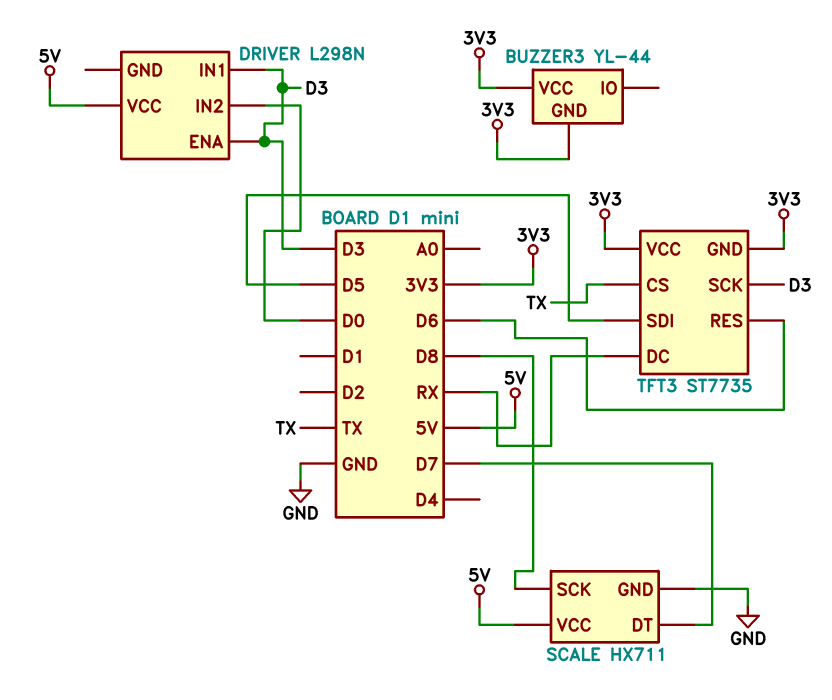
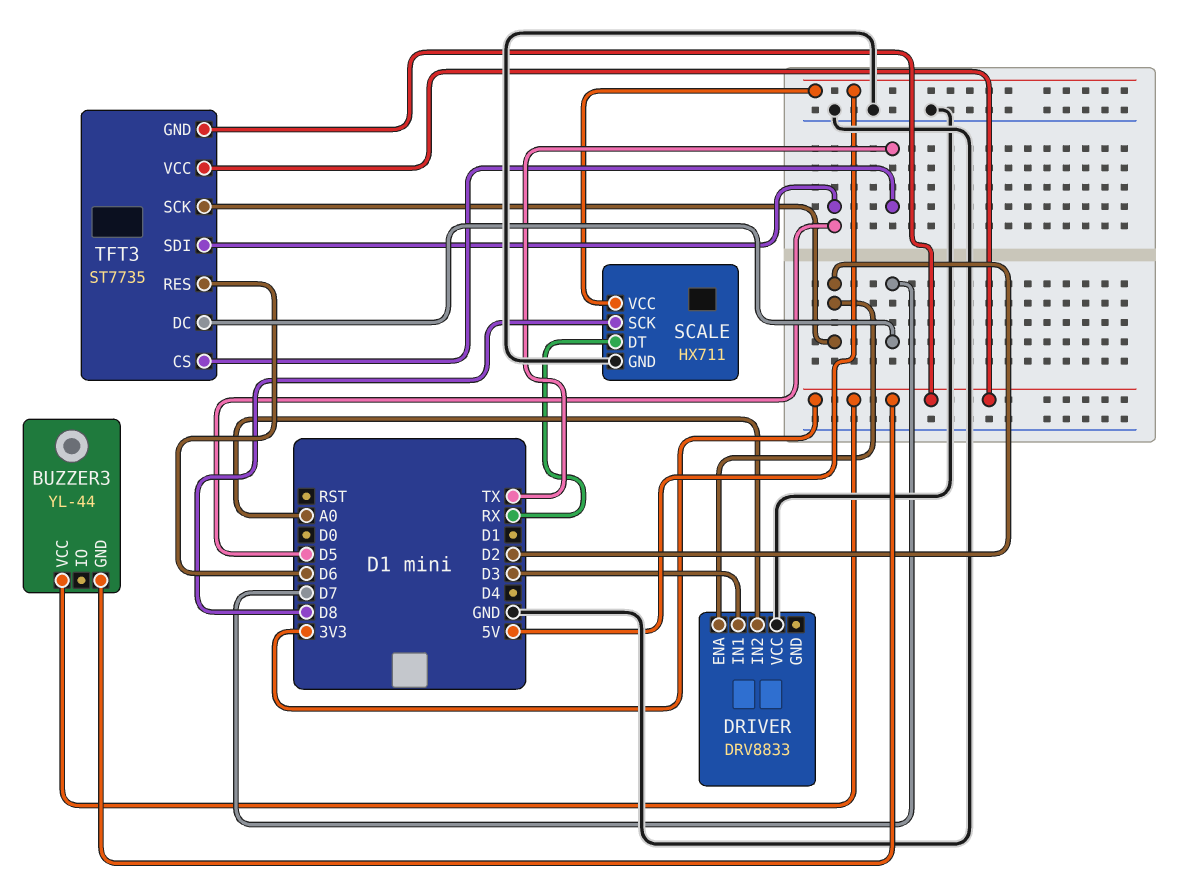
DRIVER: L298N -> DRV8833
DRIVER pin ENA: D3 -> D2
DRIVER pin IN2: D0 -> A0
DRIVER pin VCC: 5V -> GND
SCALE pin DT: D7 -> RX
TFT3 pin DC: RX -> D7
TFT3 pin SCK: D3 -> D2

